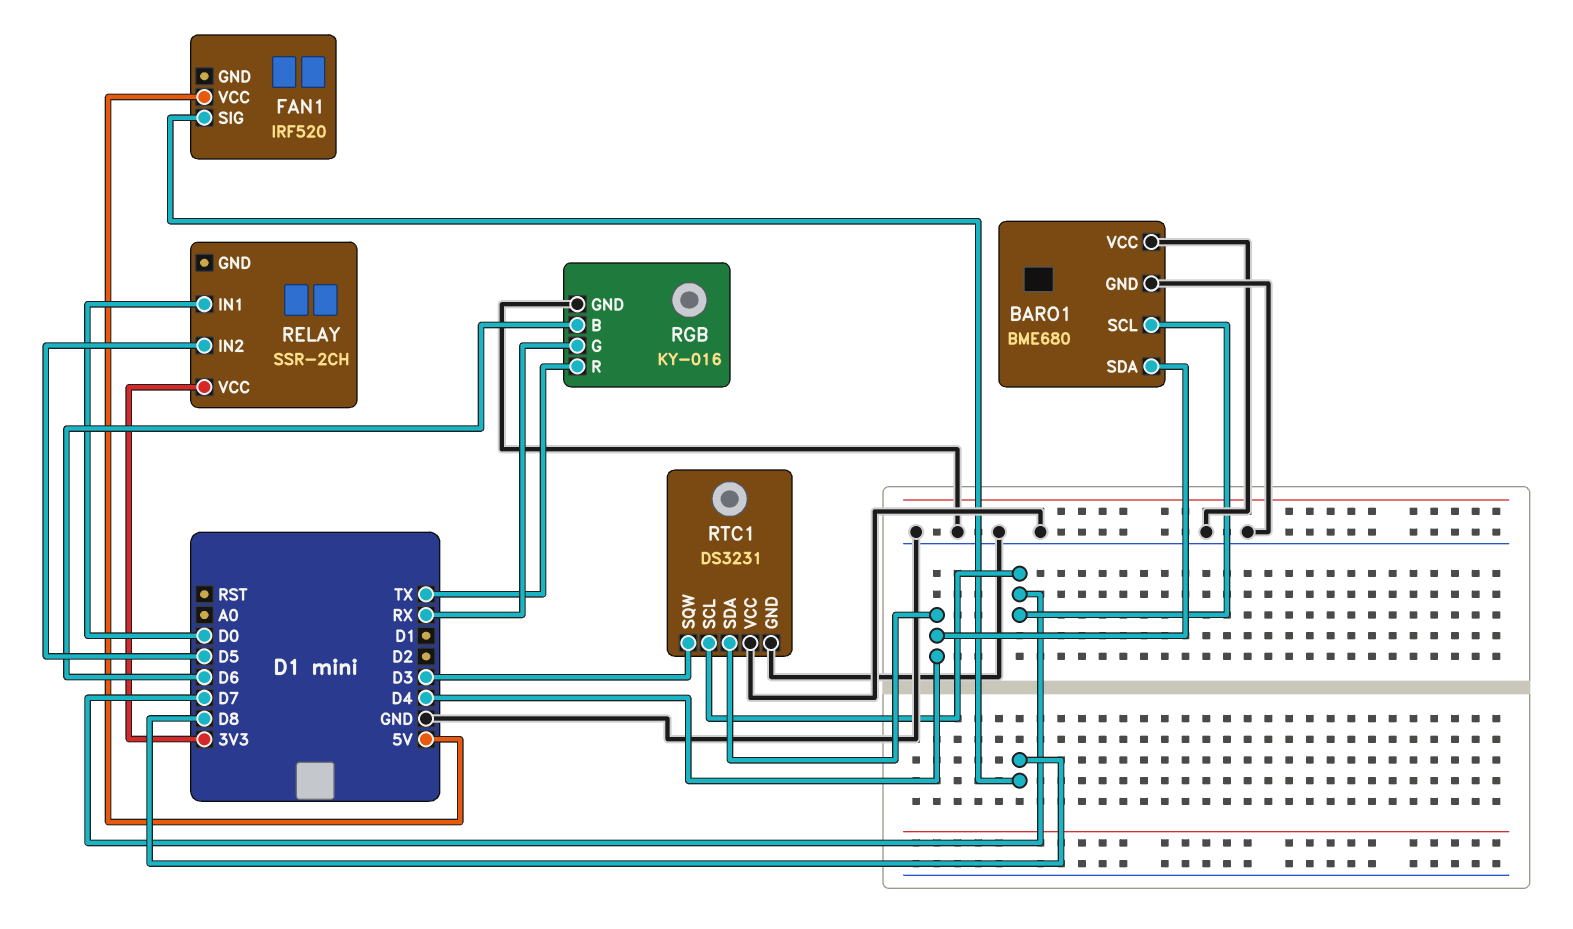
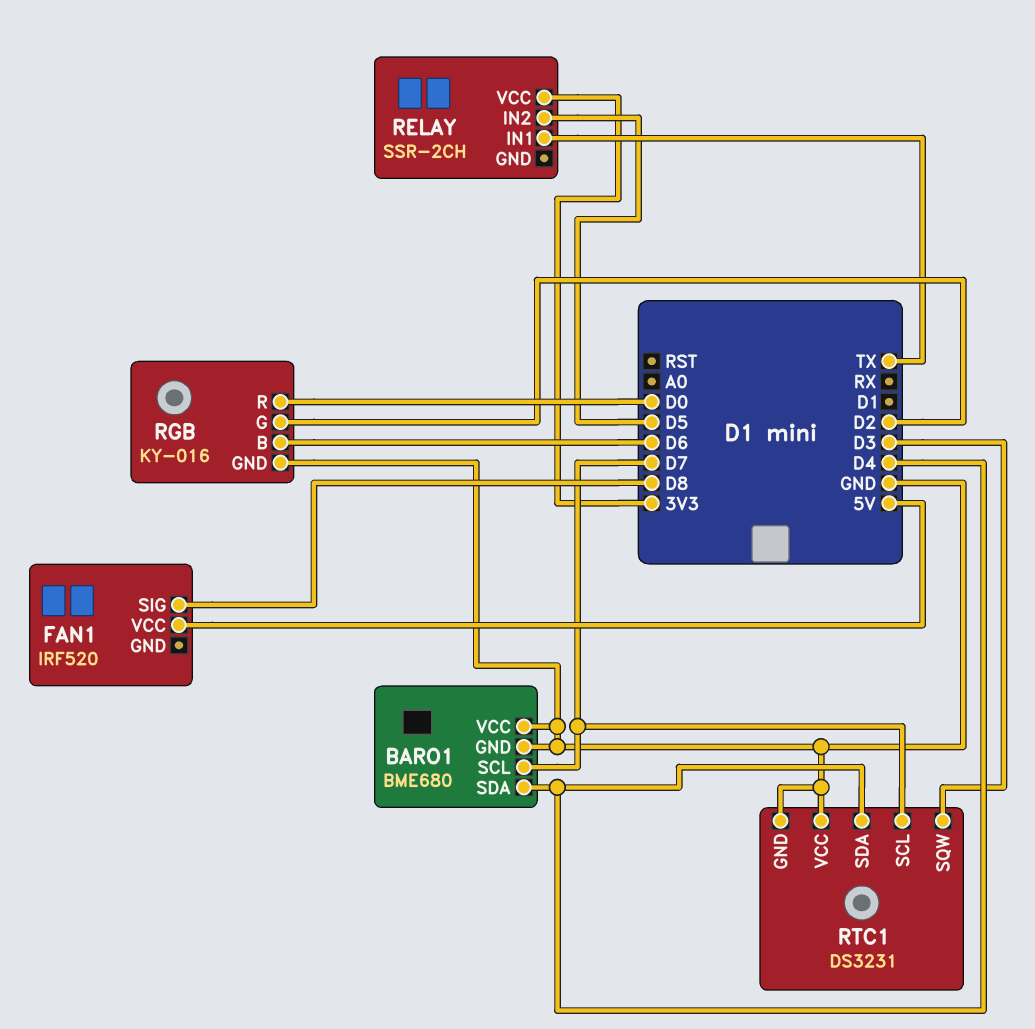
RELAY pin IN1: D0 -> TX
RGB pin G: RX -> D2
RGB pin R: TX -> D0

